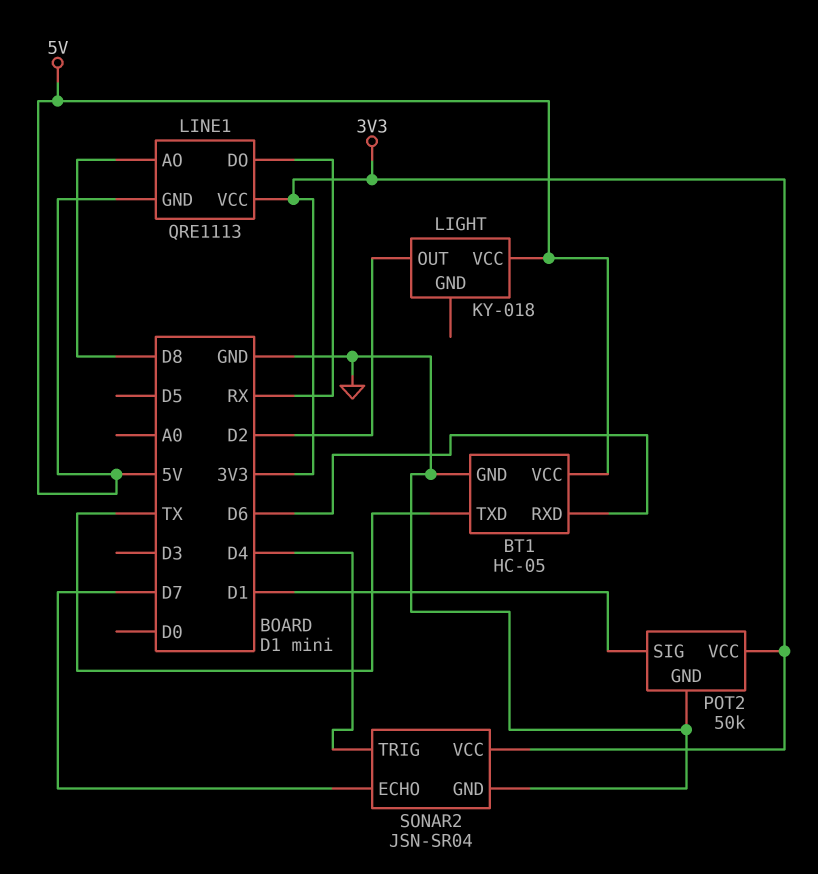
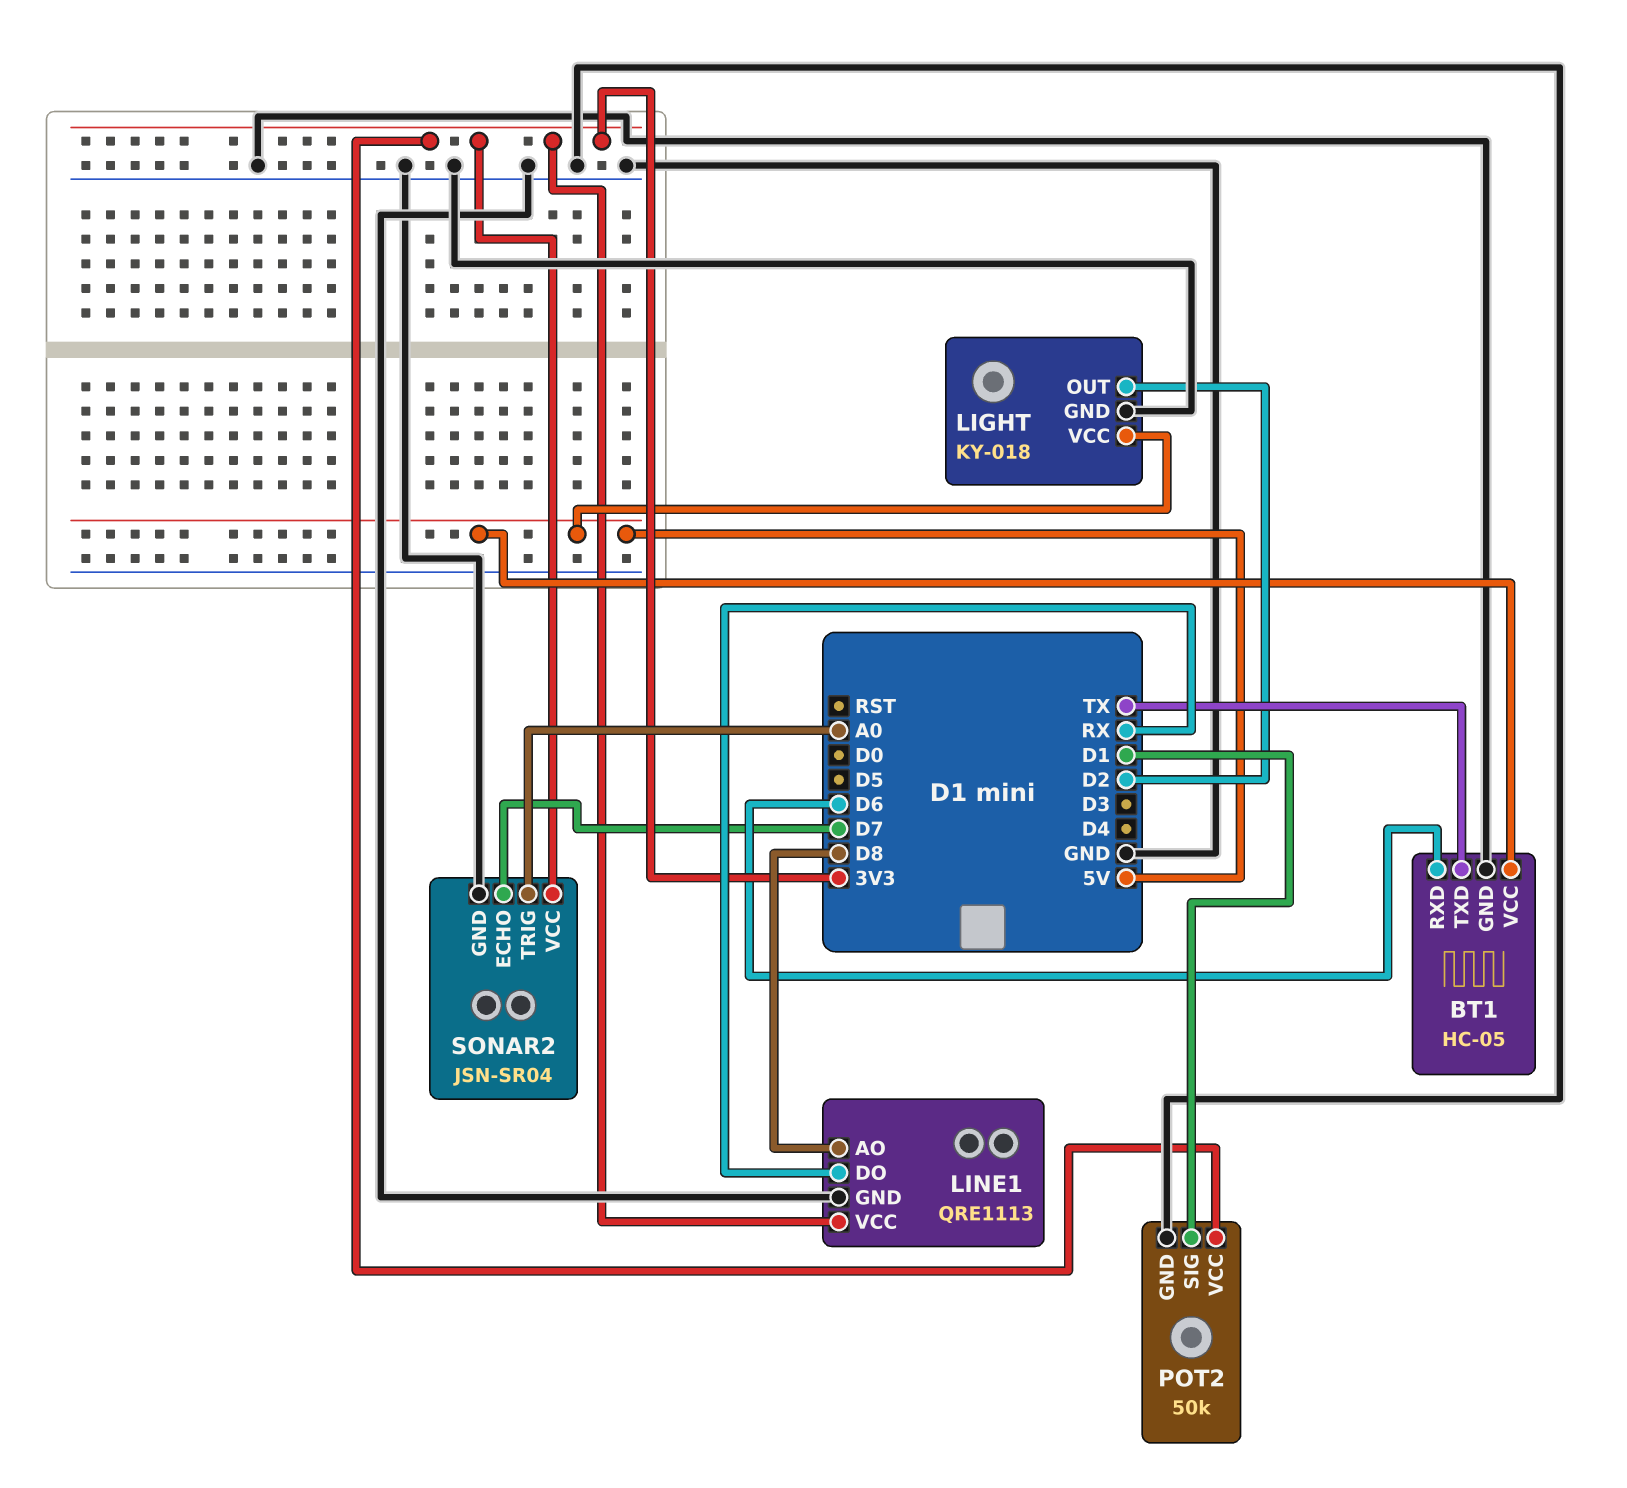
LIGHT pin GND: none -> GND
LINE1 pin GND: 5V -> GND
SONAR2 pin TRIG: D4 -> A0

